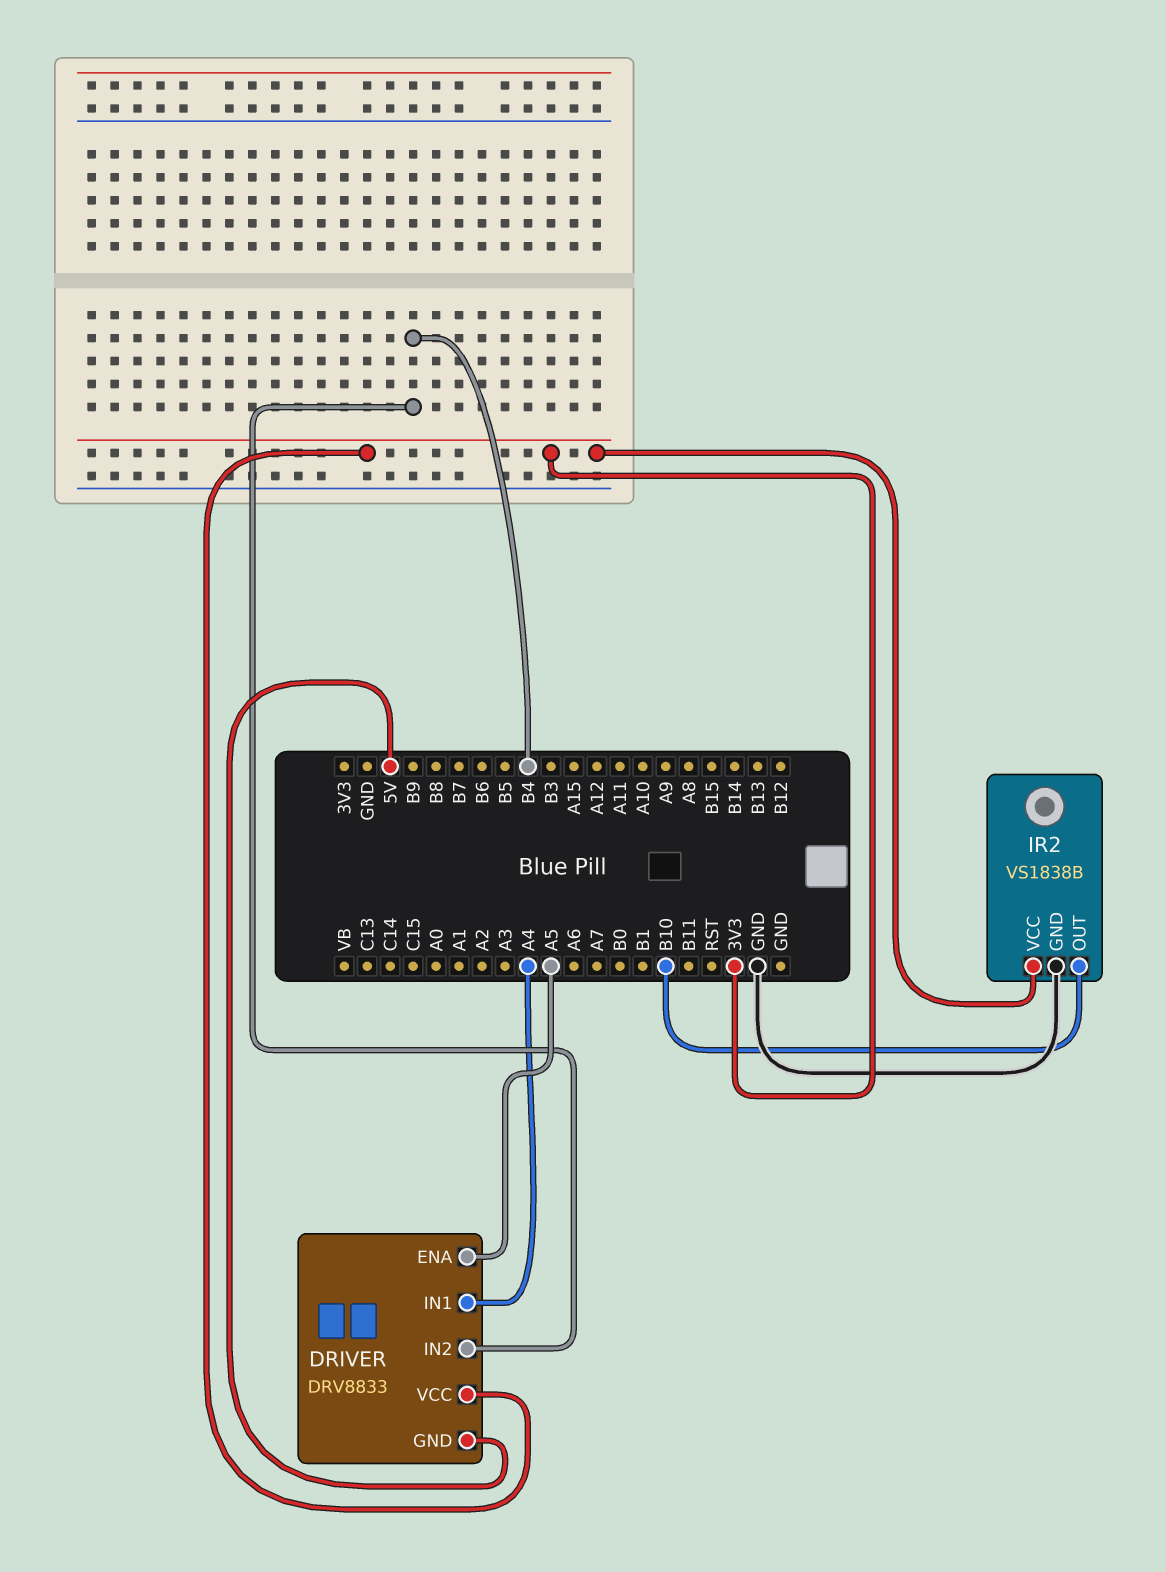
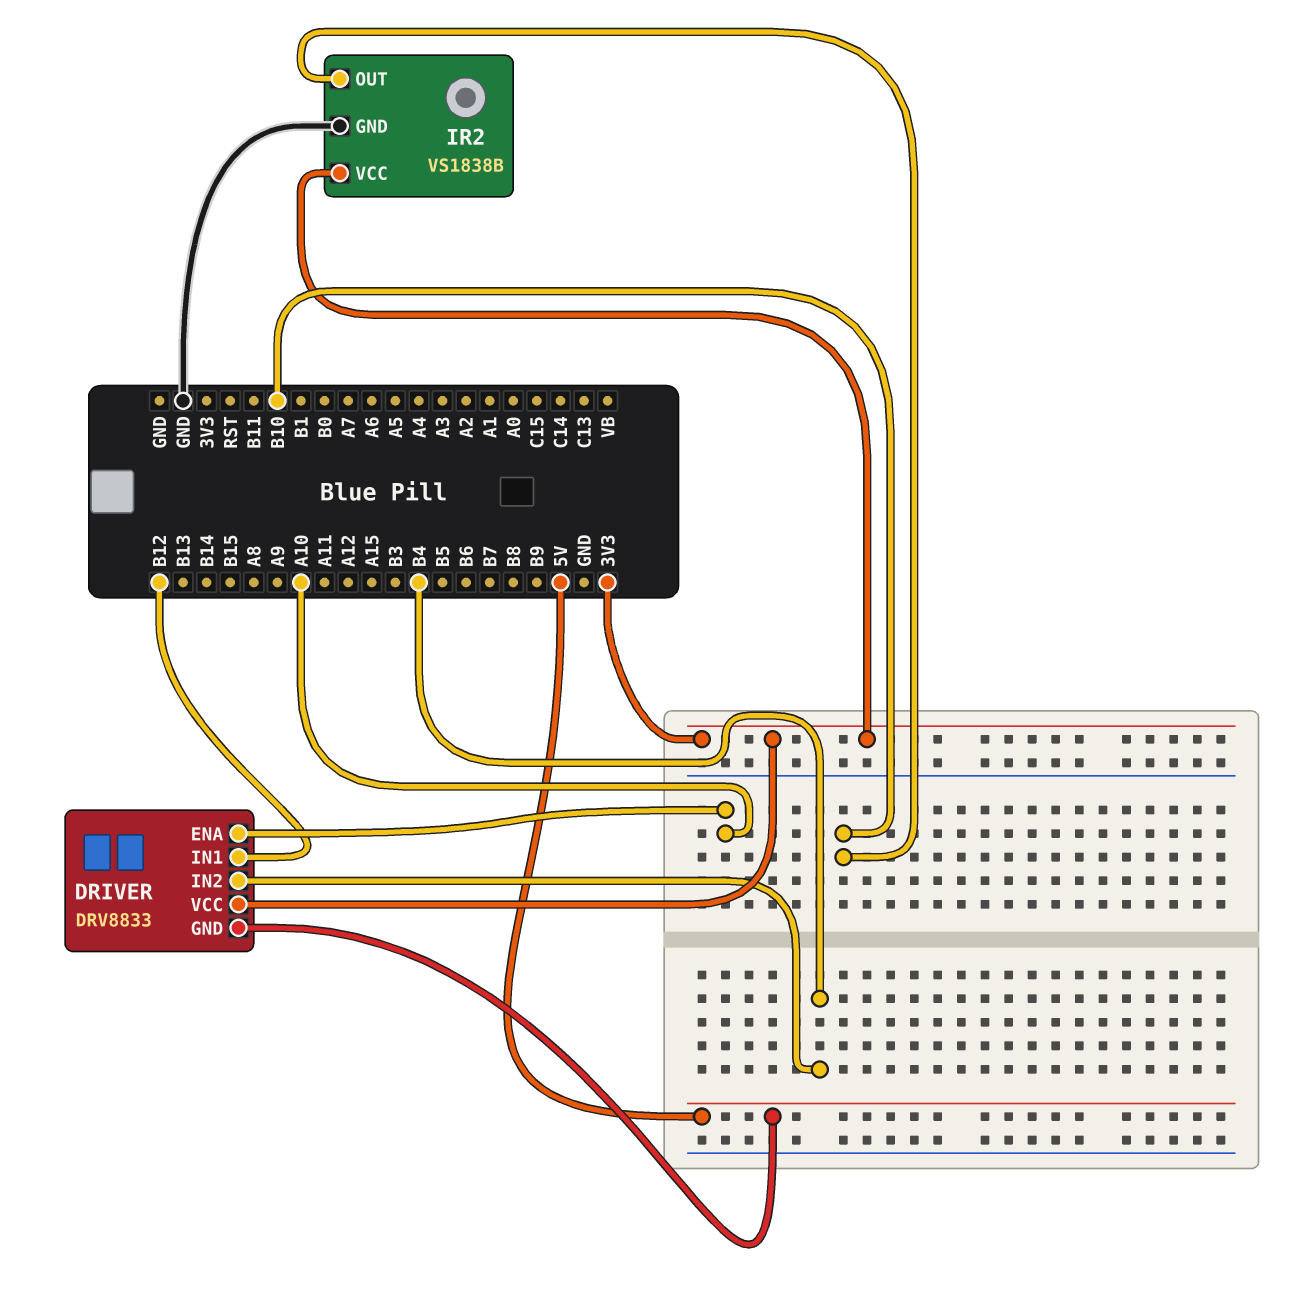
DRIVER pin ENA: A5 -> A10
DRIVER pin IN1: A4 -> B12

